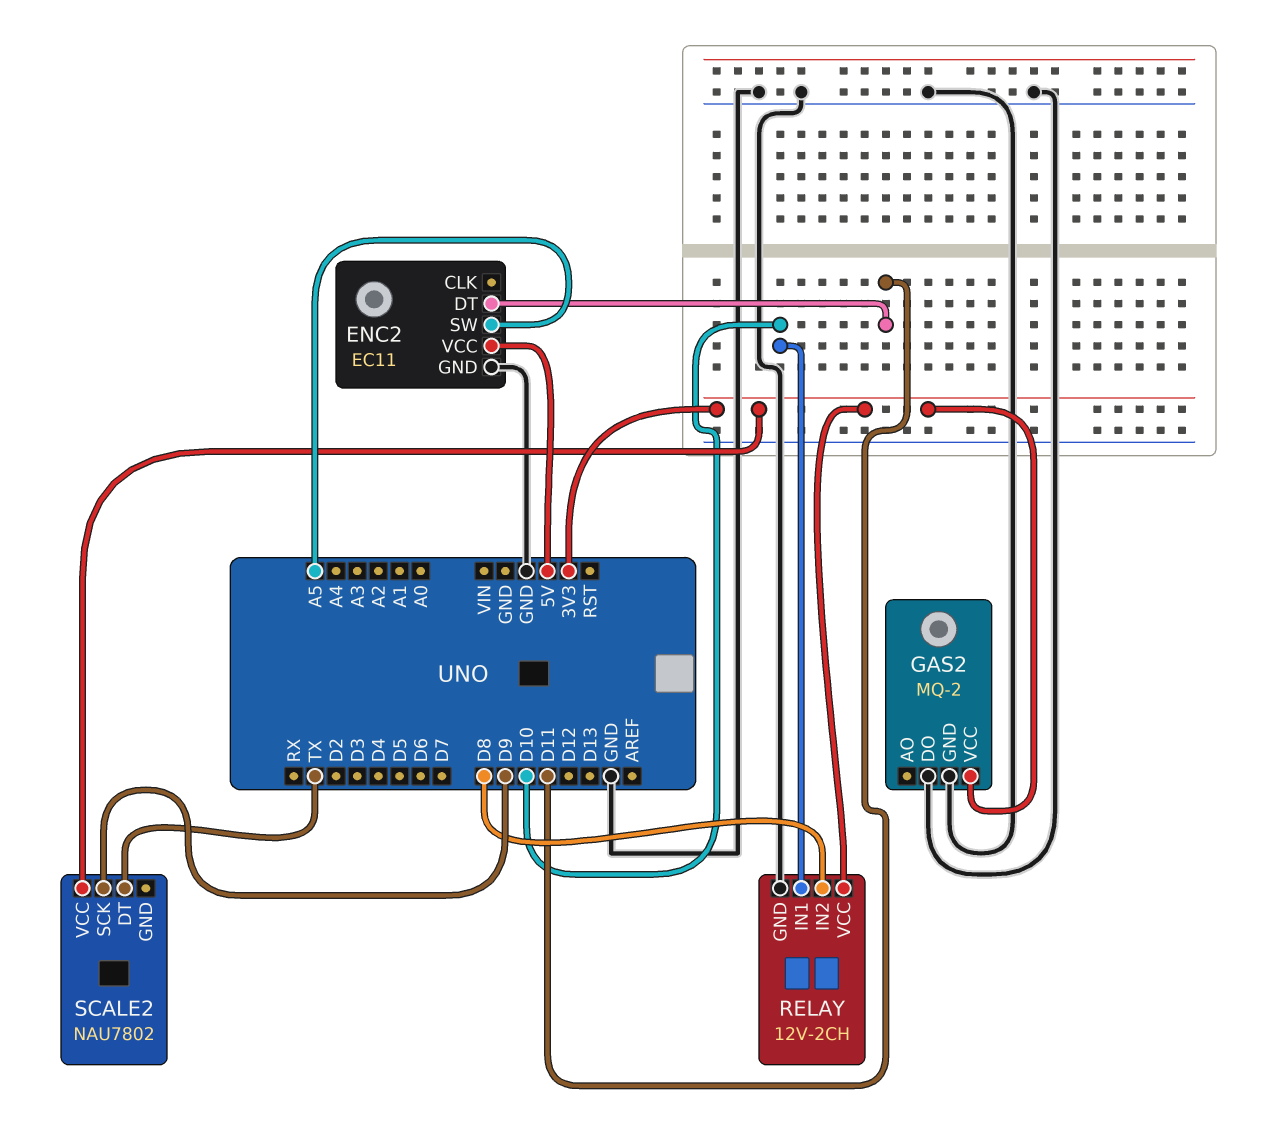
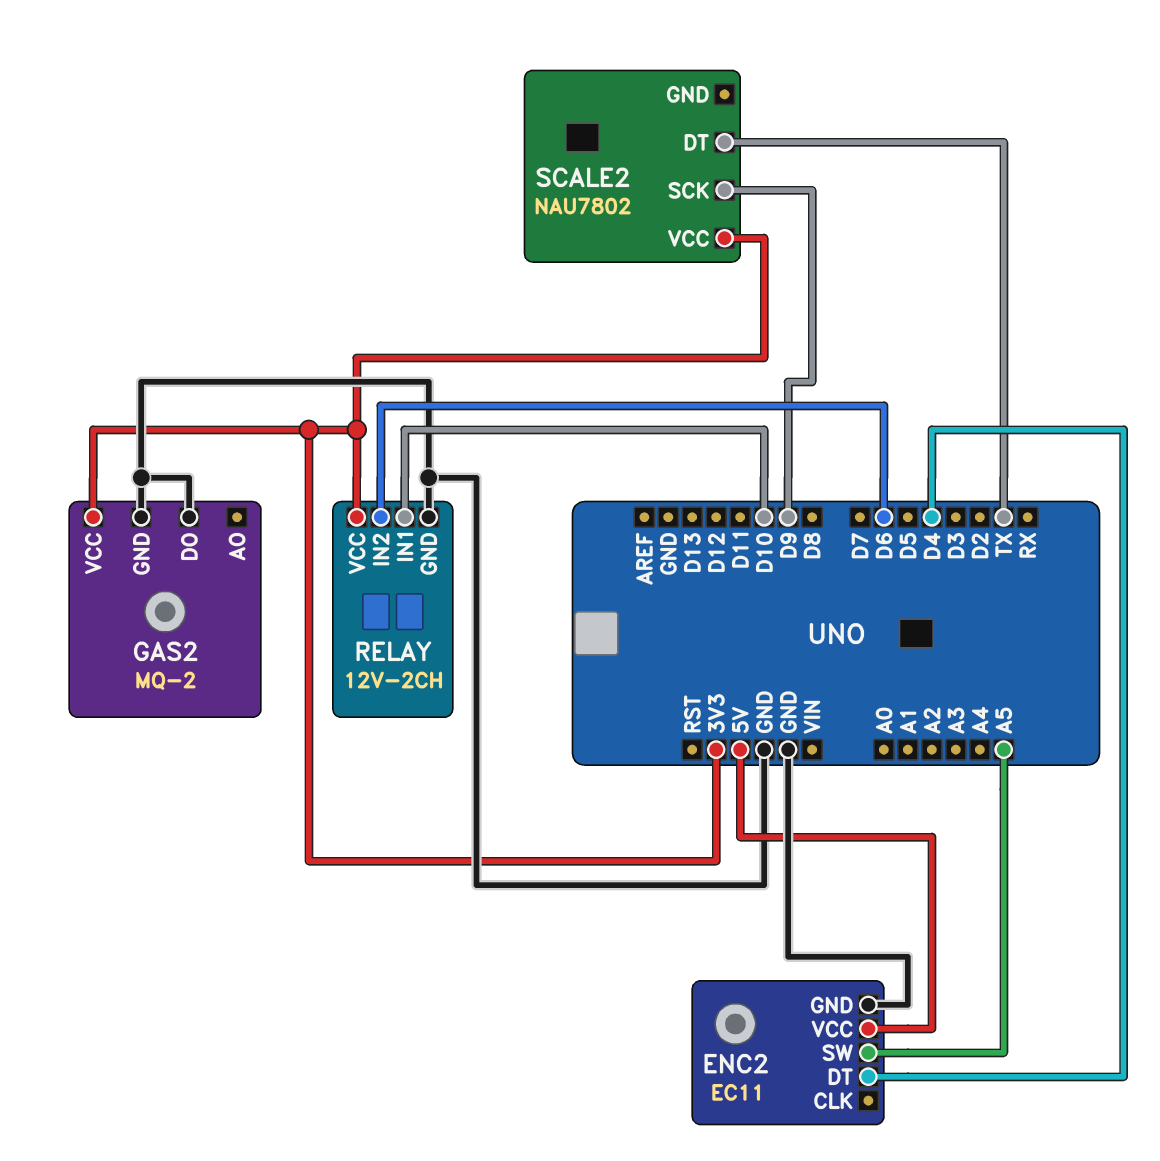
ENC2 pin DT: D11 -> D4
RELAY pin IN2: D8 -> D6

